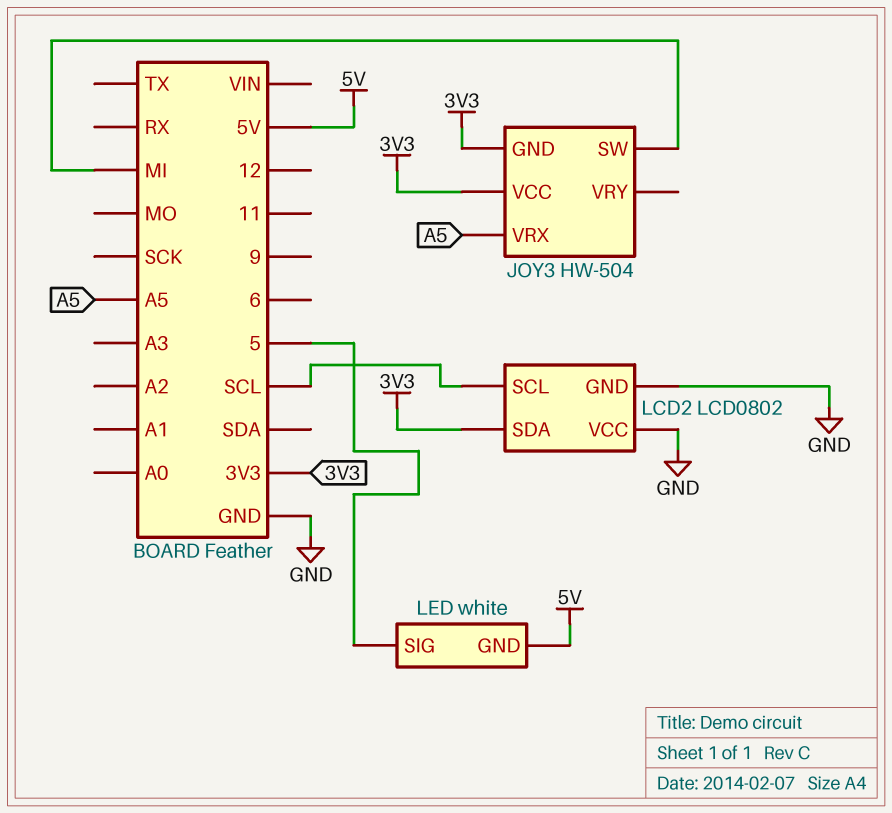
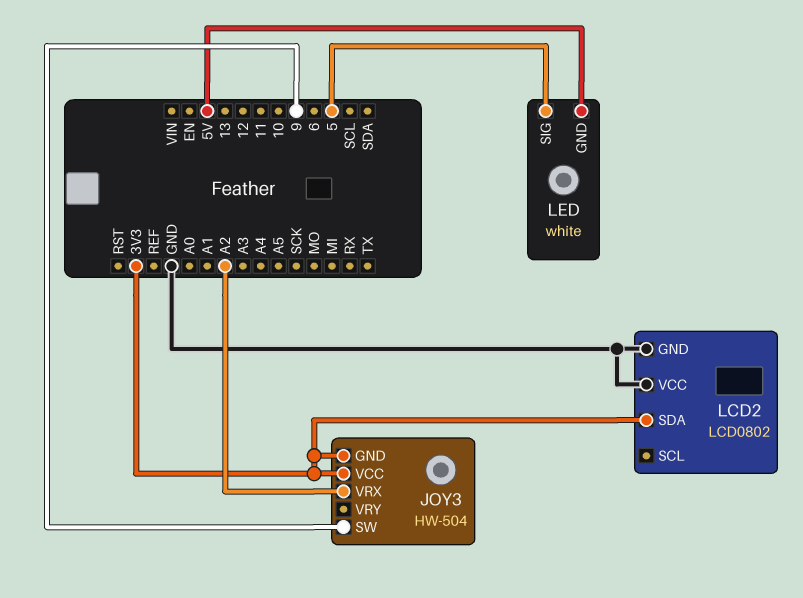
JOY3 pin SW: MI -> 9
JOY3 pin VRX: A5 -> A2
LCD2 pin SCL: SCL -> none

